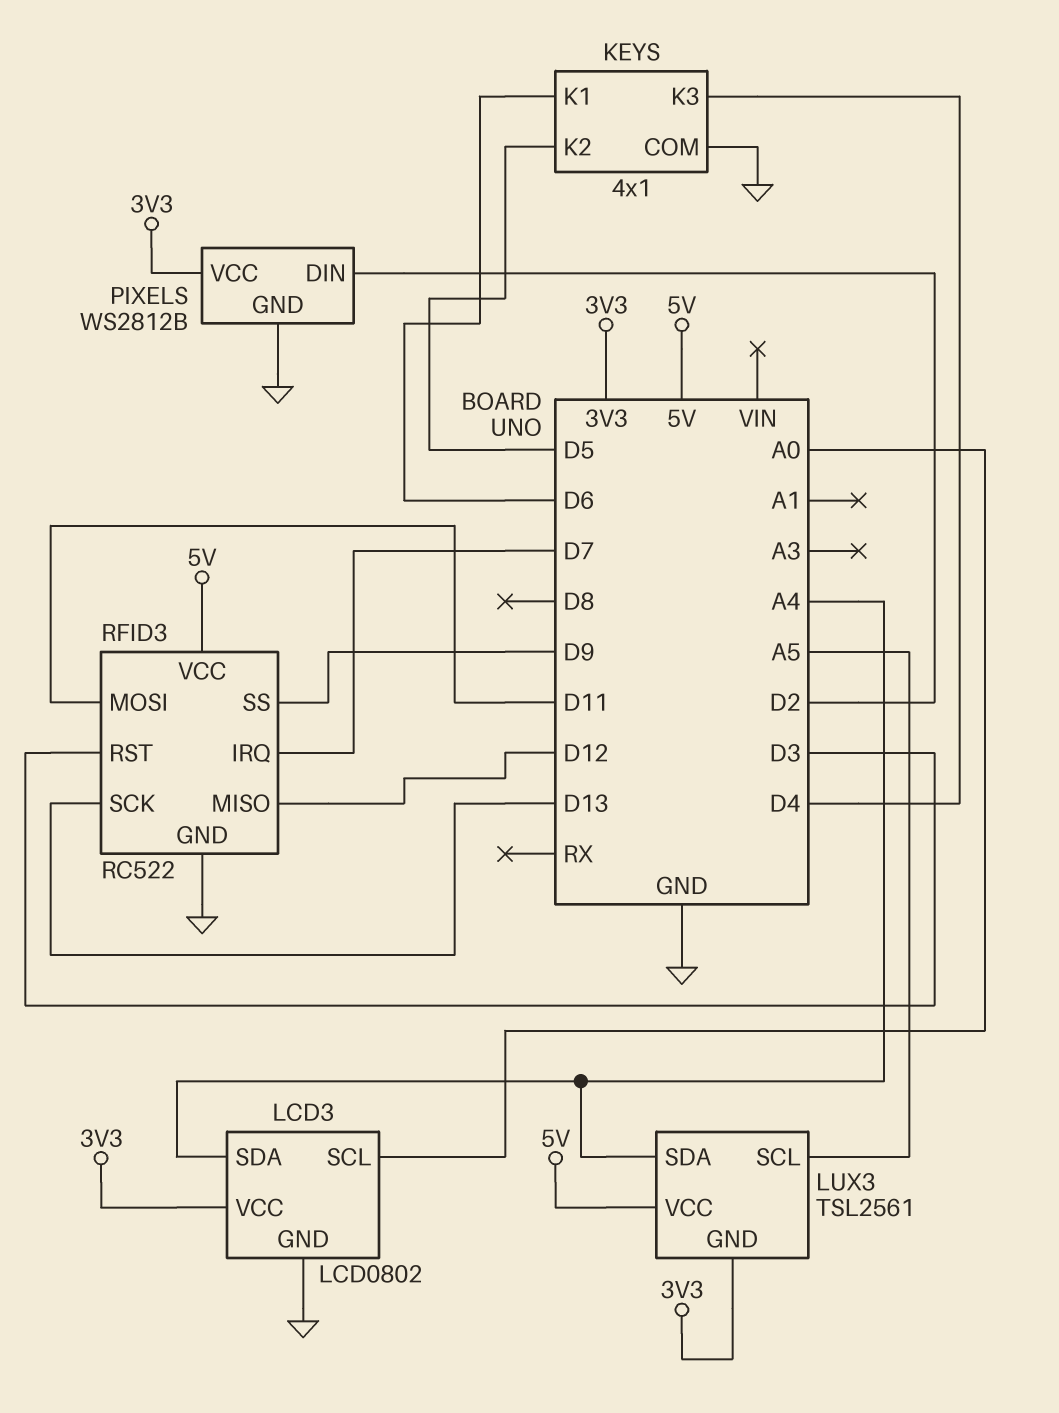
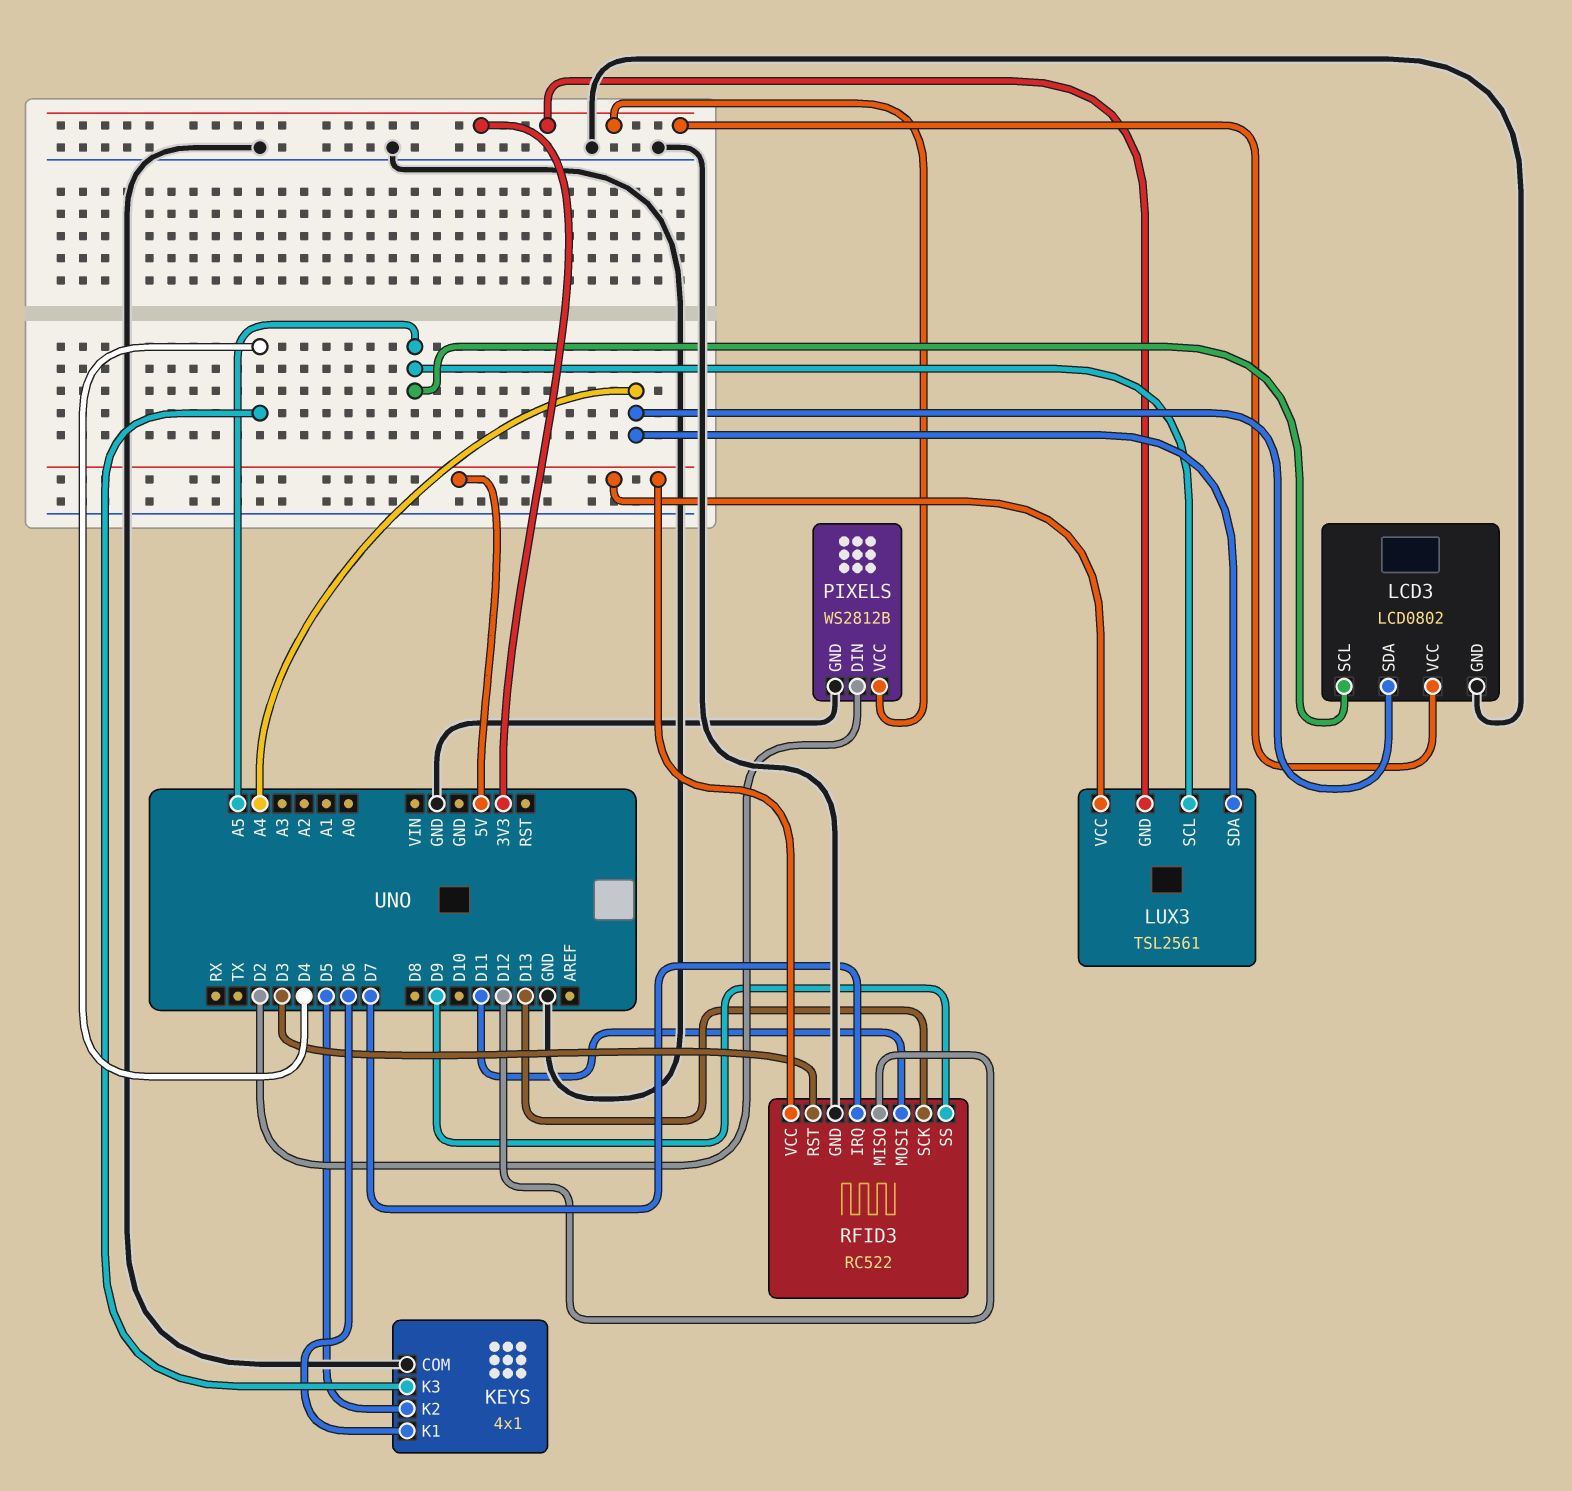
LCD3 pin SCL: A0 -> A5

